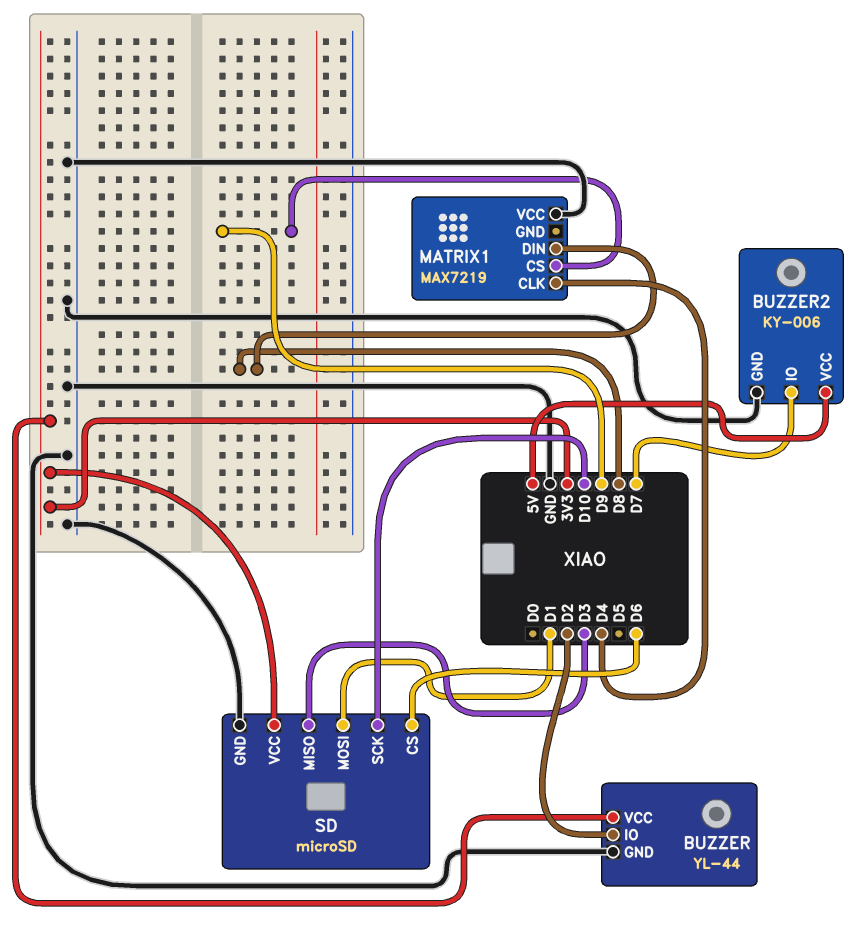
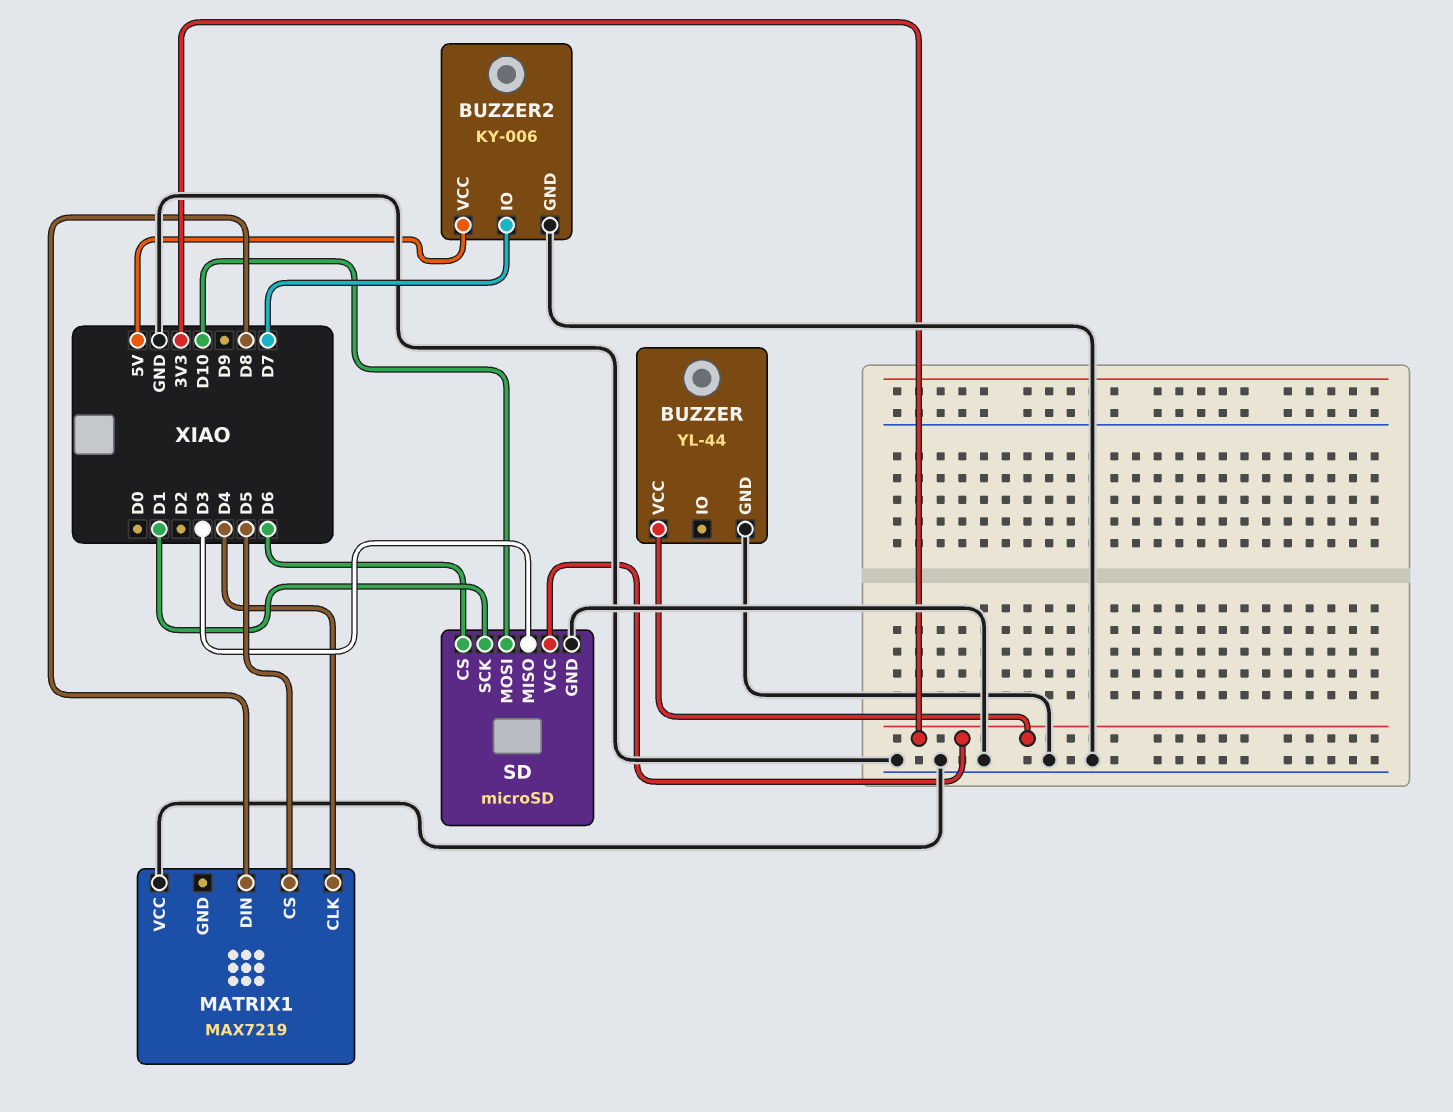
BUZZER pin IO: D2 -> none
MATRIX1 pin CS: D9 -> D5
SD pin MOSI: D1 -> D10
SD pin SCK: D10 -> D1

